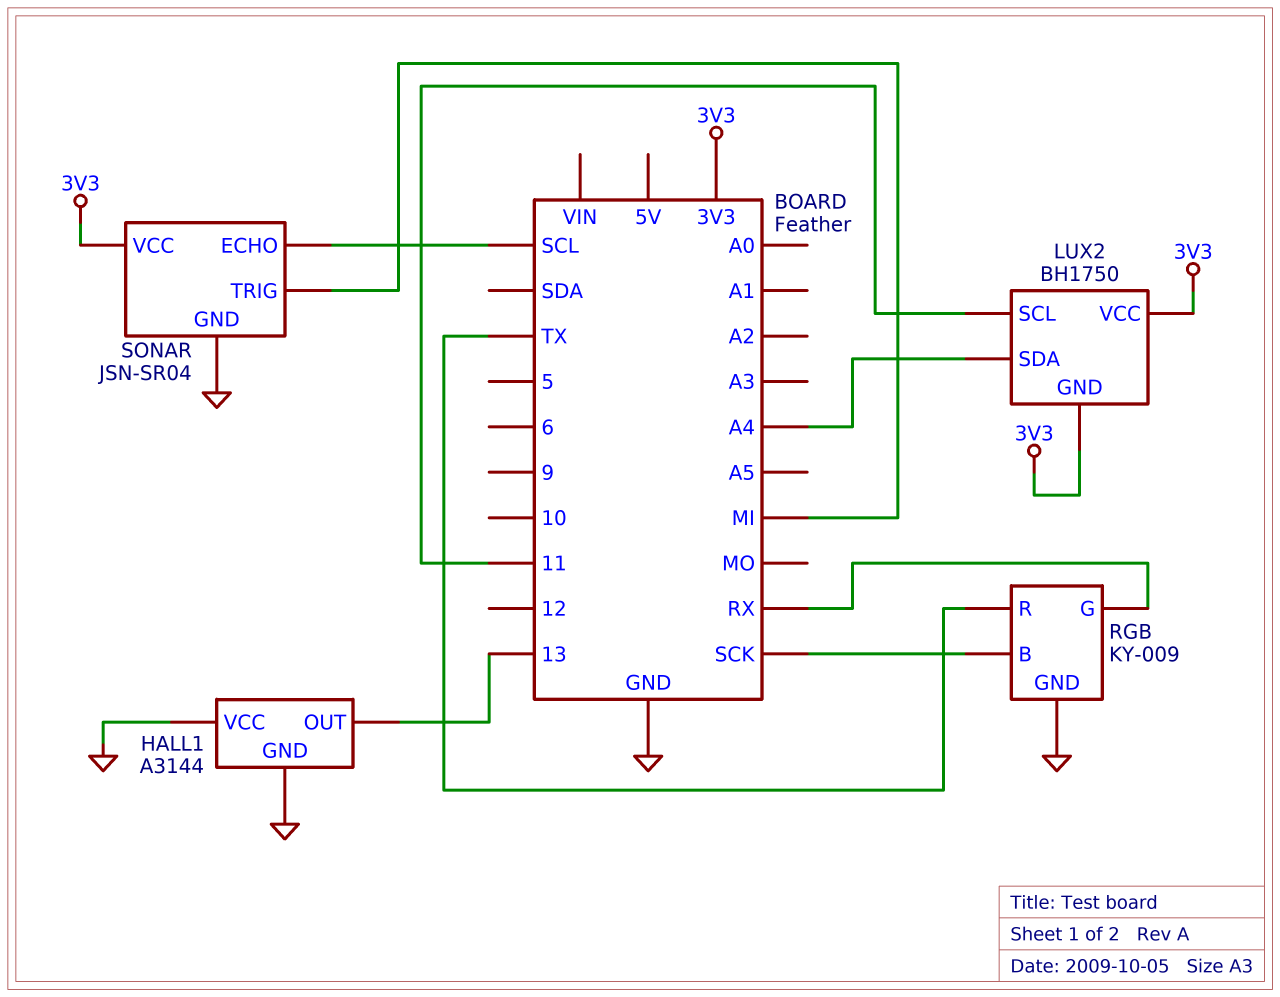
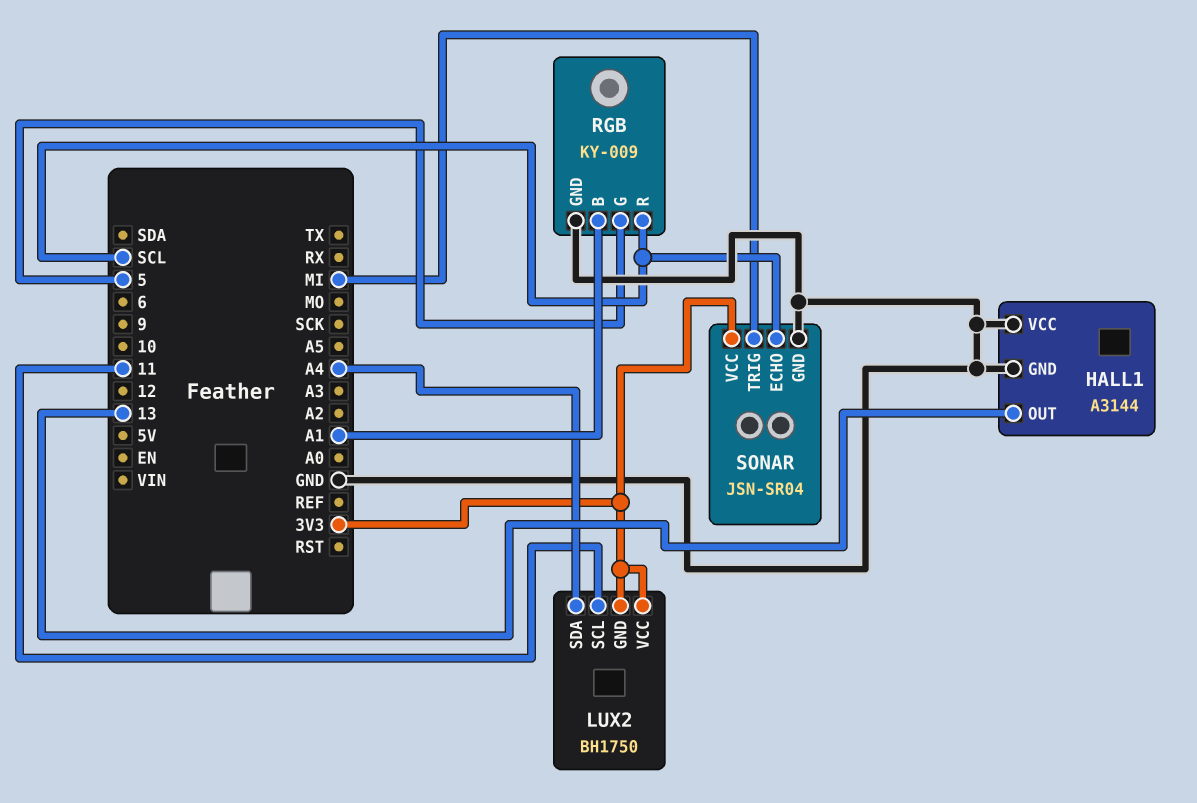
RGB pin B: SCK -> A1
RGB pin G: RX -> 5
RGB pin R: TX -> SCL

